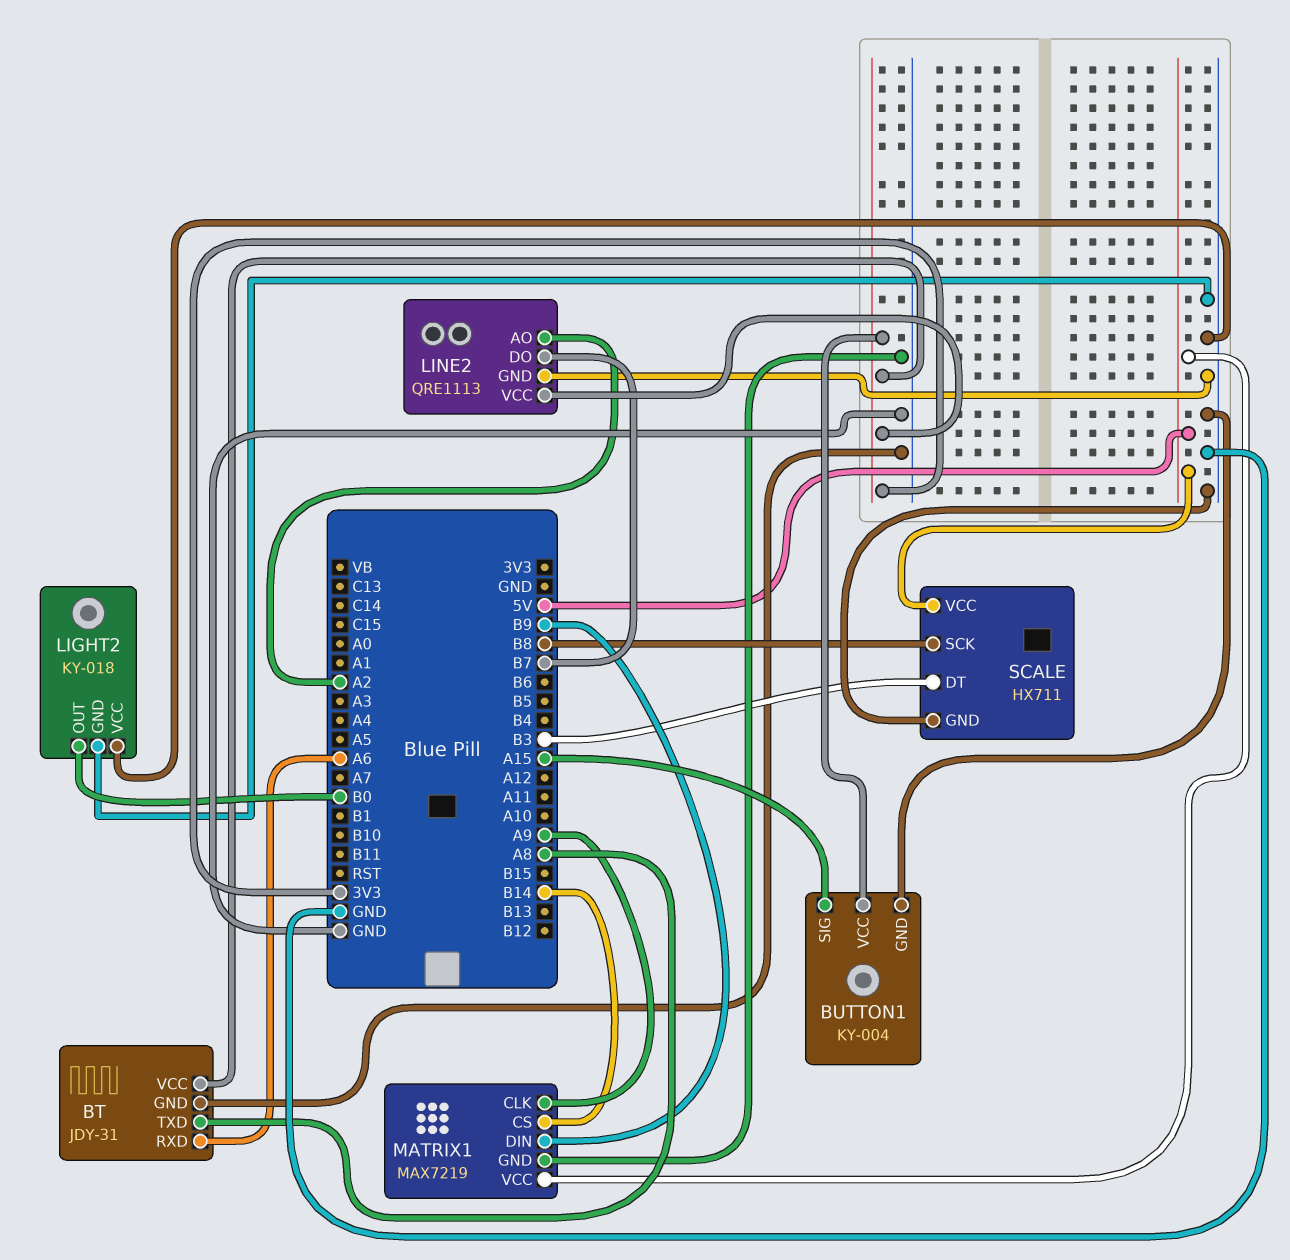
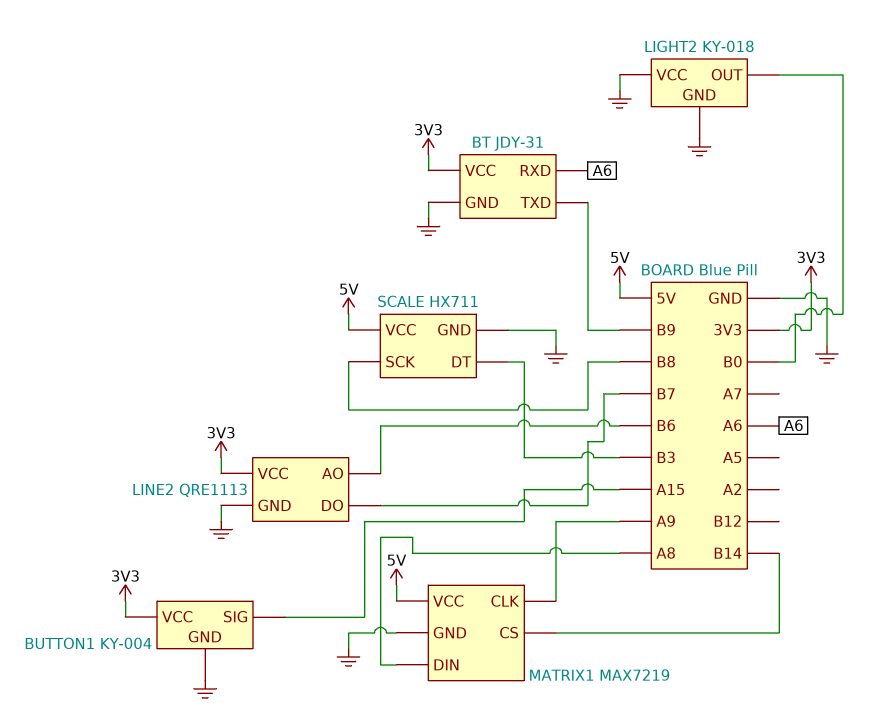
BT pin TXD: A8 -> B9
LINE2 pin AO: A2 -> B6
MATRIX1 pin DIN: B9 -> A8

